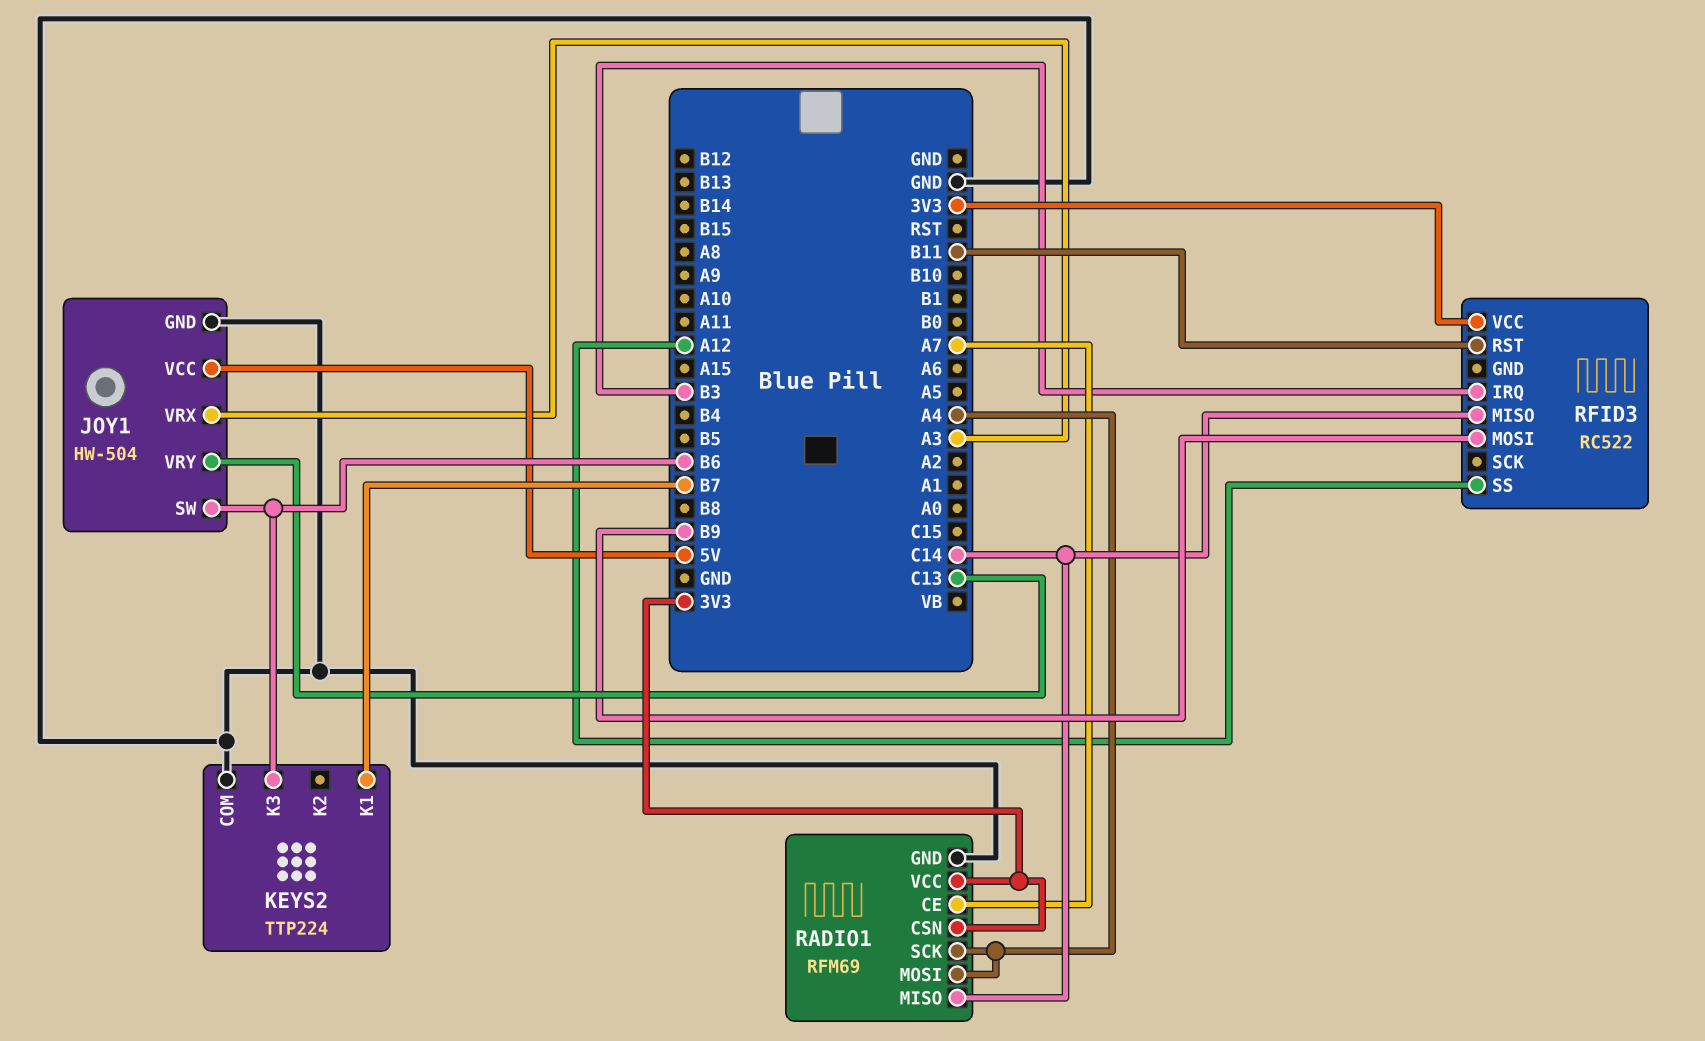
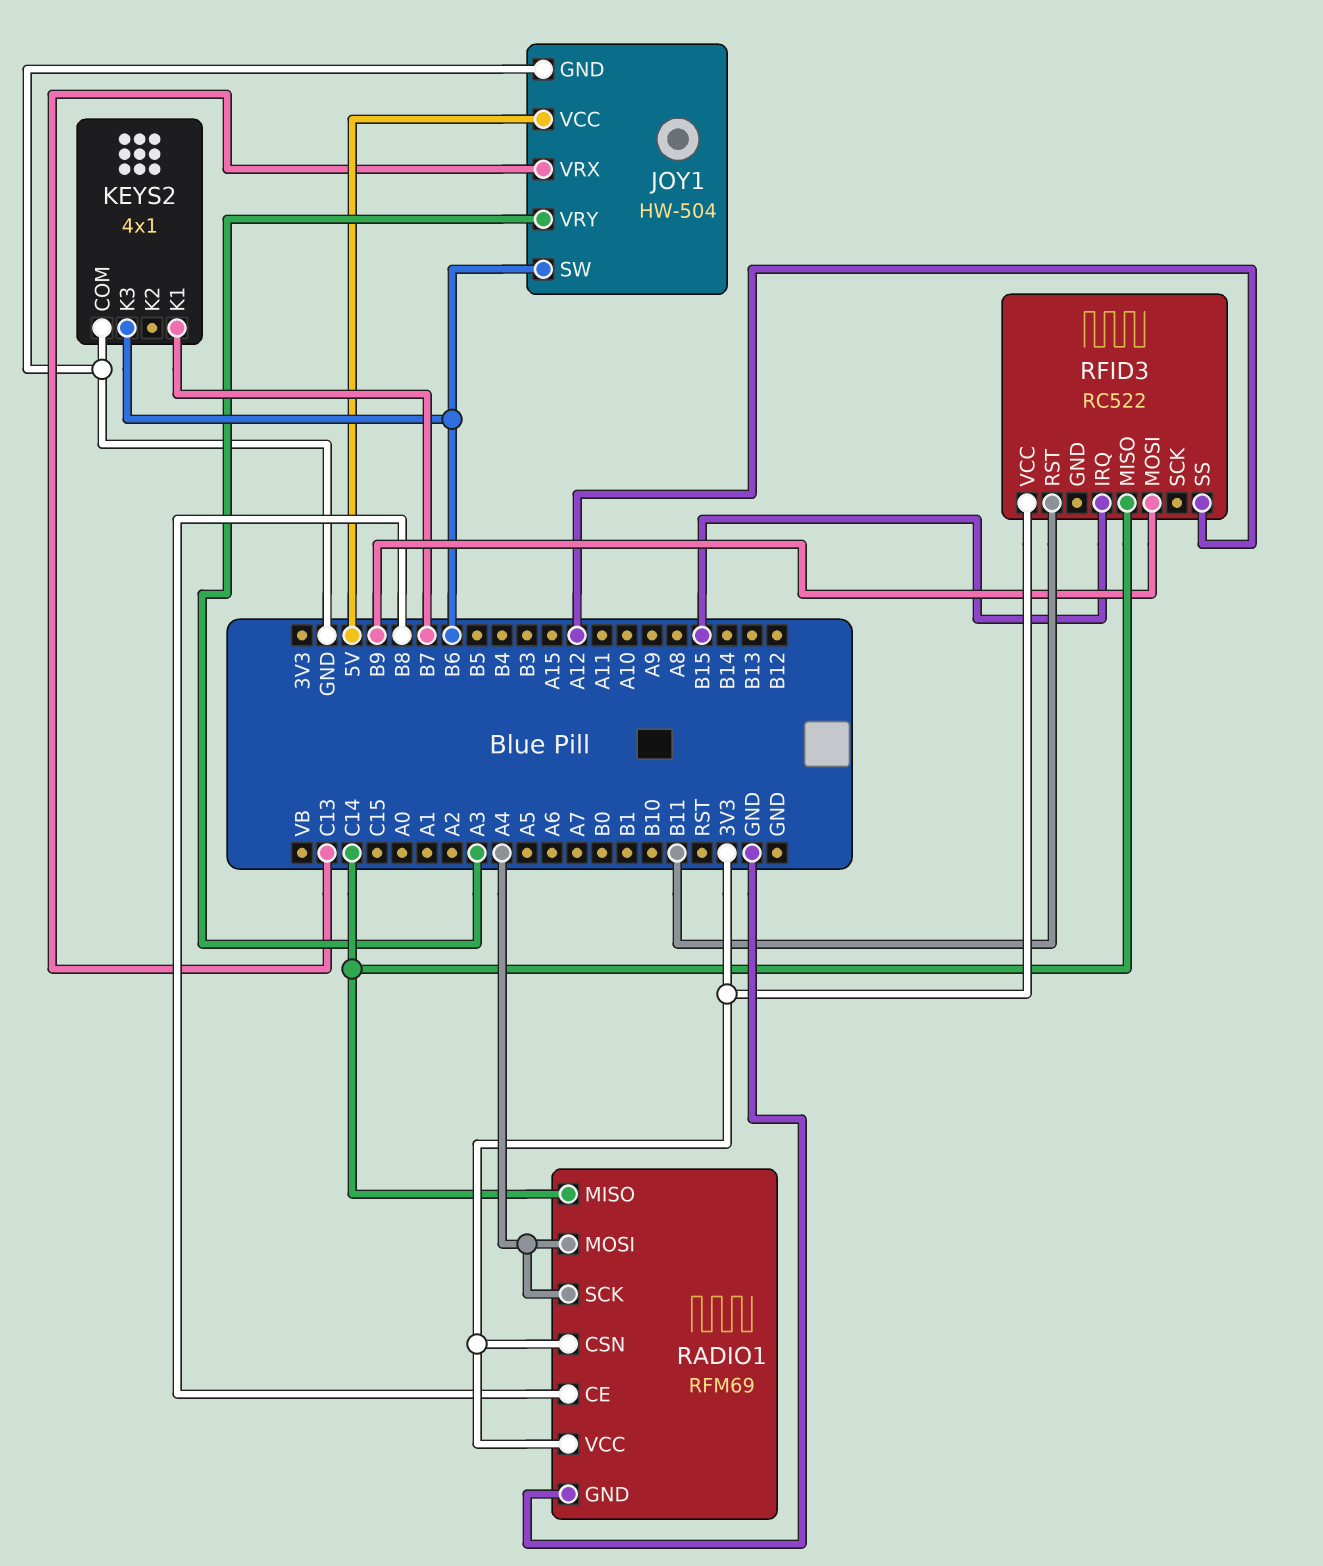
JOY1 pin VRX: A3 -> C13
JOY1 pin VRY: C13 -> A3
KEYS2: TTP224 -> 4x1
RADIO1 pin CE: A7 -> B8
RFID3 pin IRQ: B3 -> B15

